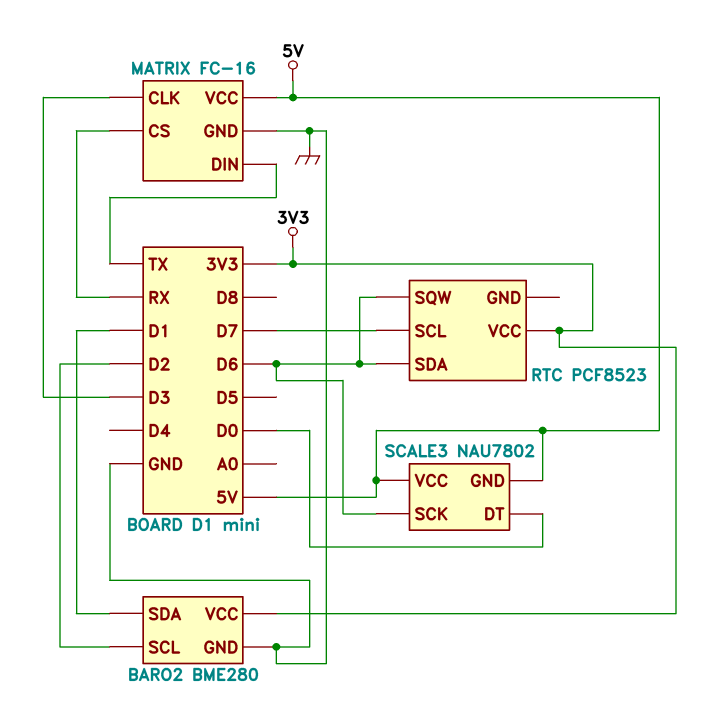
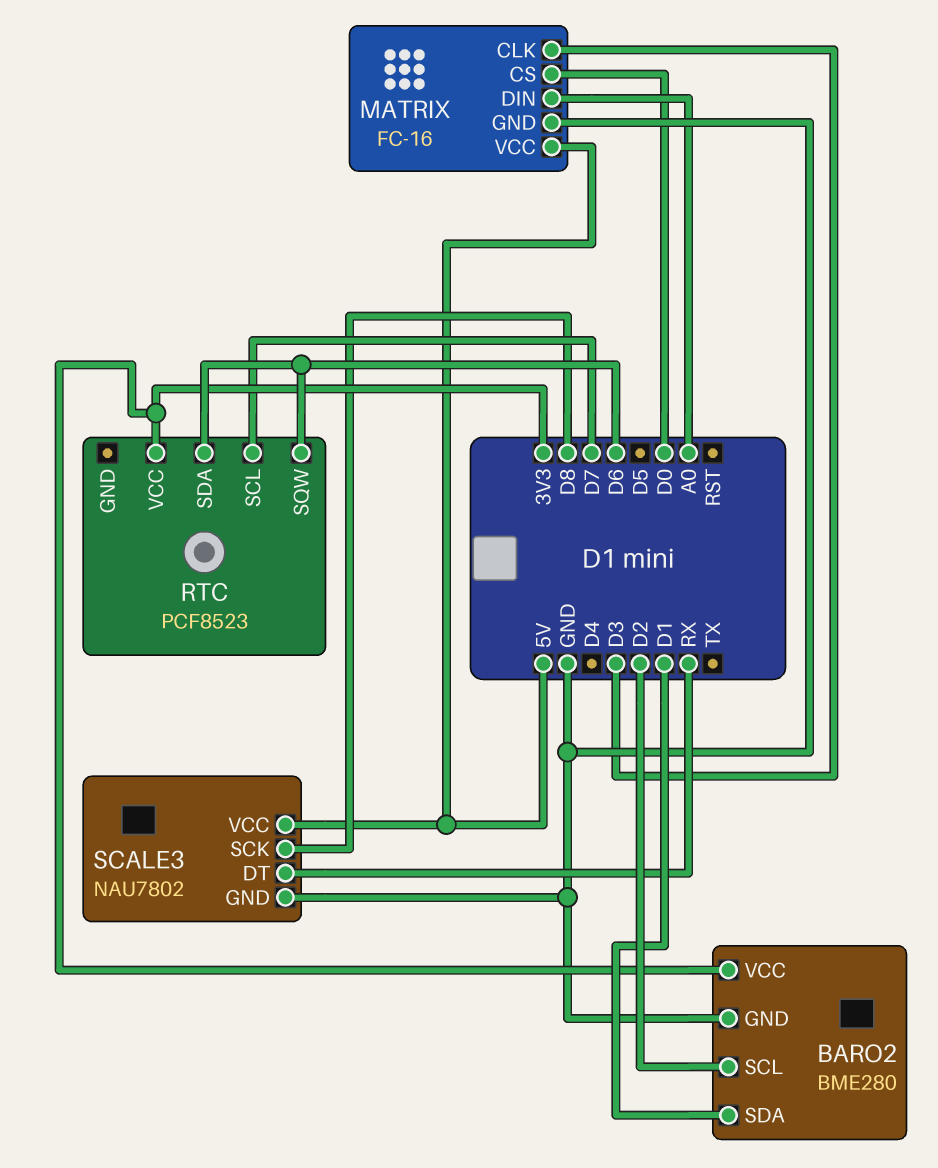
MATRIX pin CS: RX -> D0
MATRIX pin DIN: TX -> A0
SCALE3 pin DT: D0 -> RX
SCALE3 pin GND: 5V -> GND
SCALE3 pin SCK: D6 -> D8

